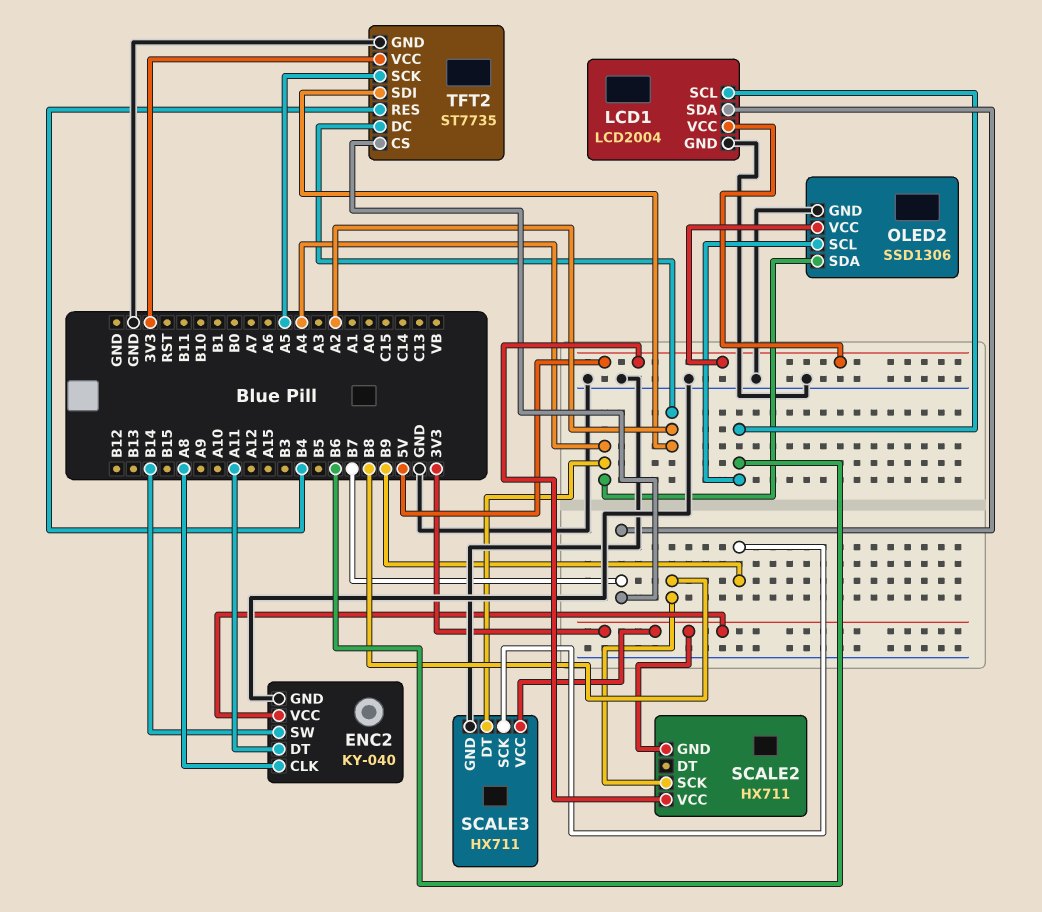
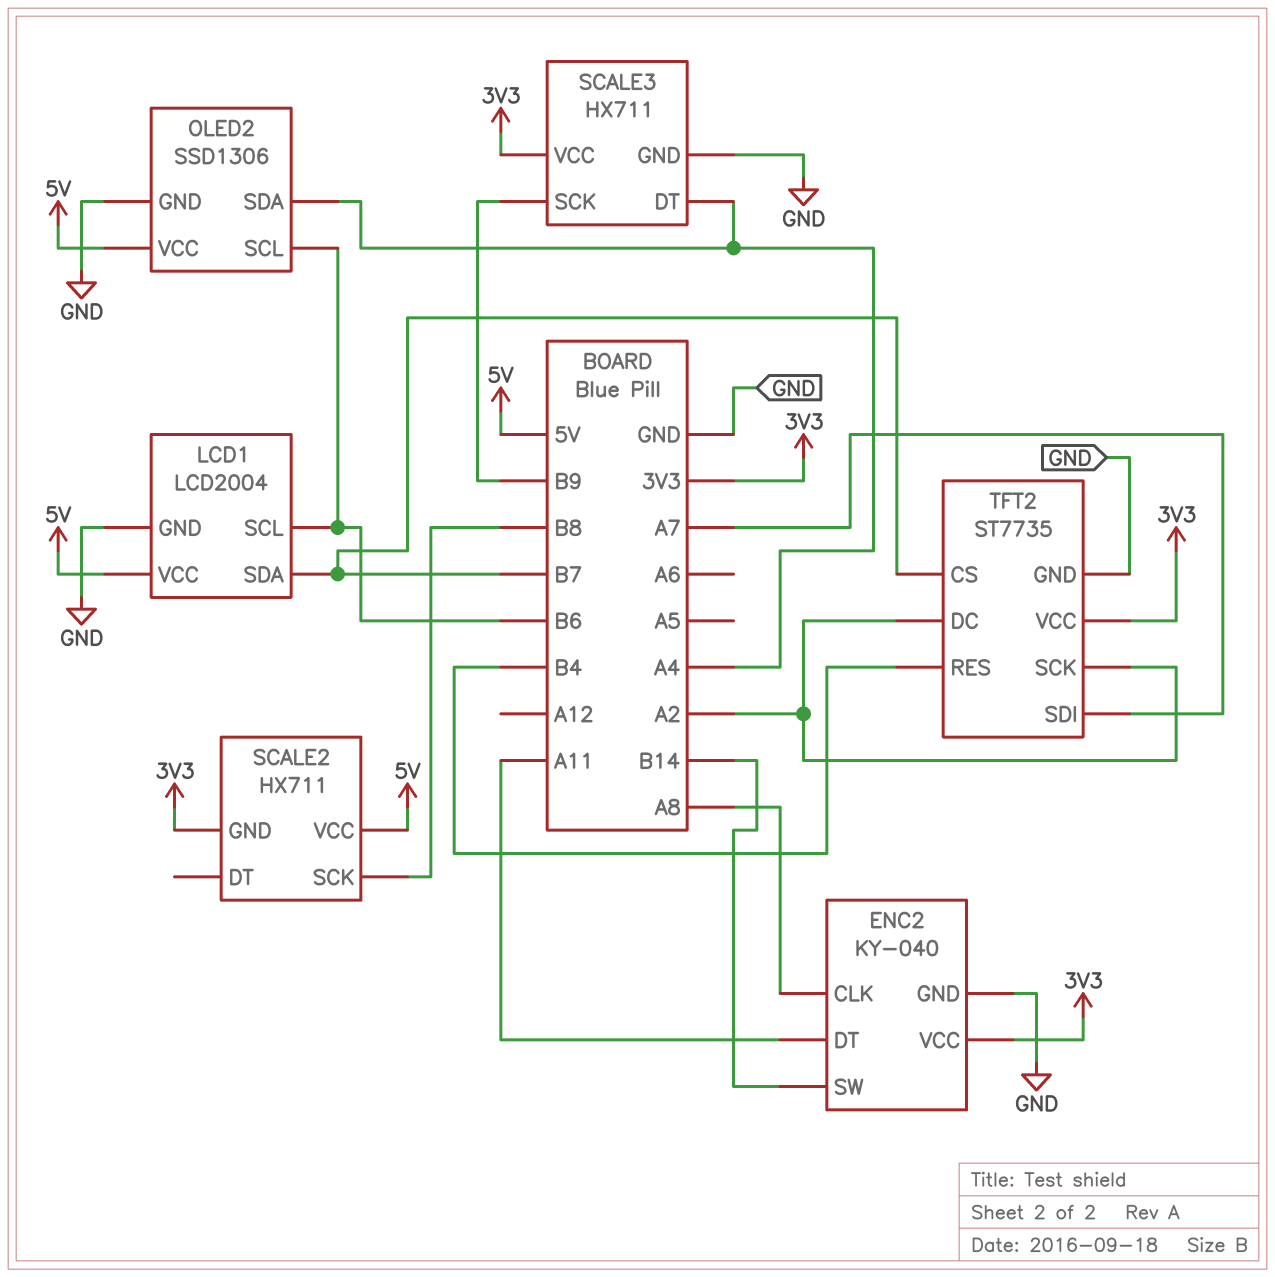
TFT2 pin SCK: A5 -> A2
TFT2 pin SDI: A2 -> A7

